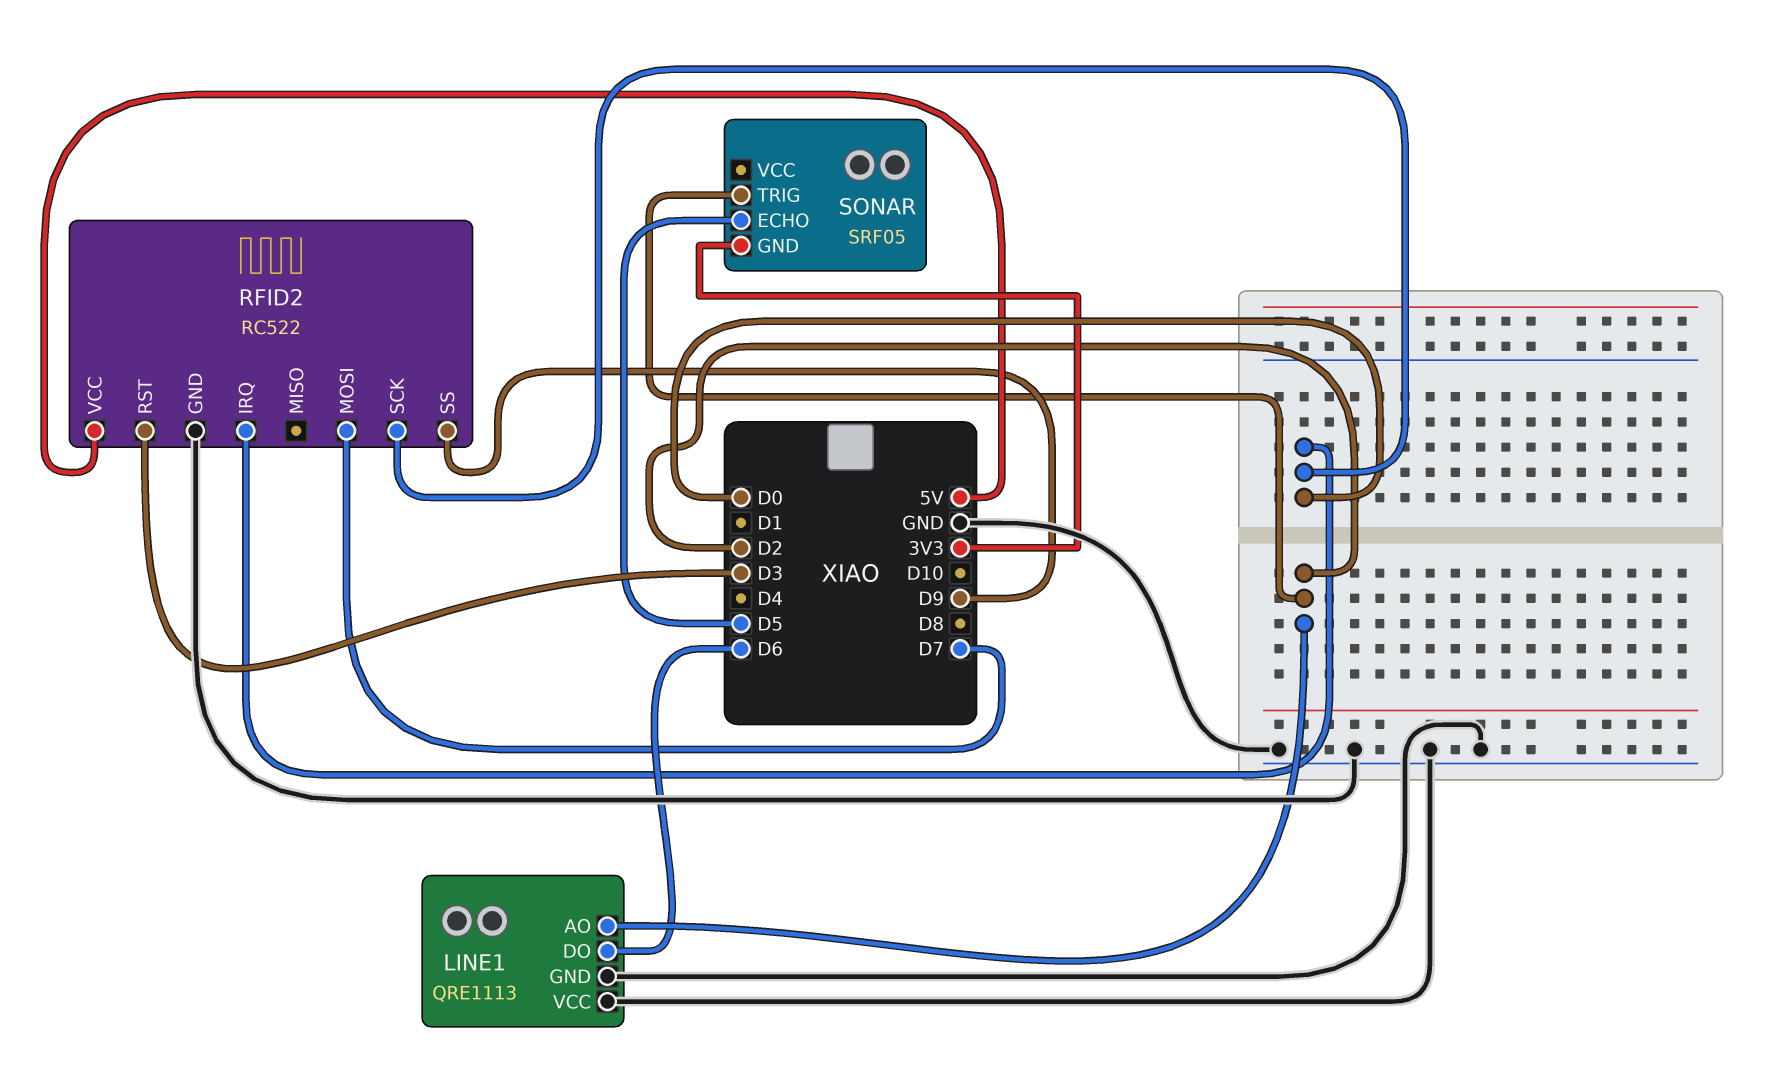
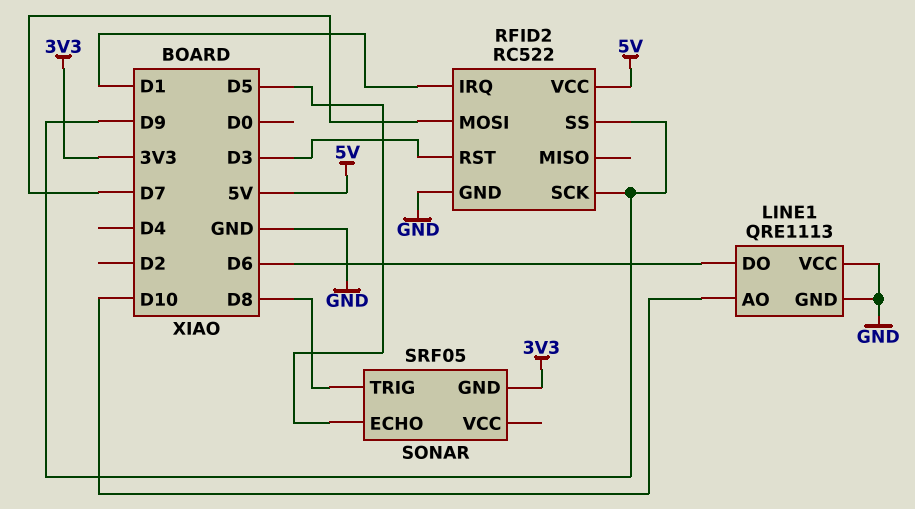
LINE1 pin AO: D2 -> D10
RFID2 pin IRQ: D0 -> D1
RFID2 pin SCK: D0 -> D9
SONAR pin TRIG: D2 -> D8

